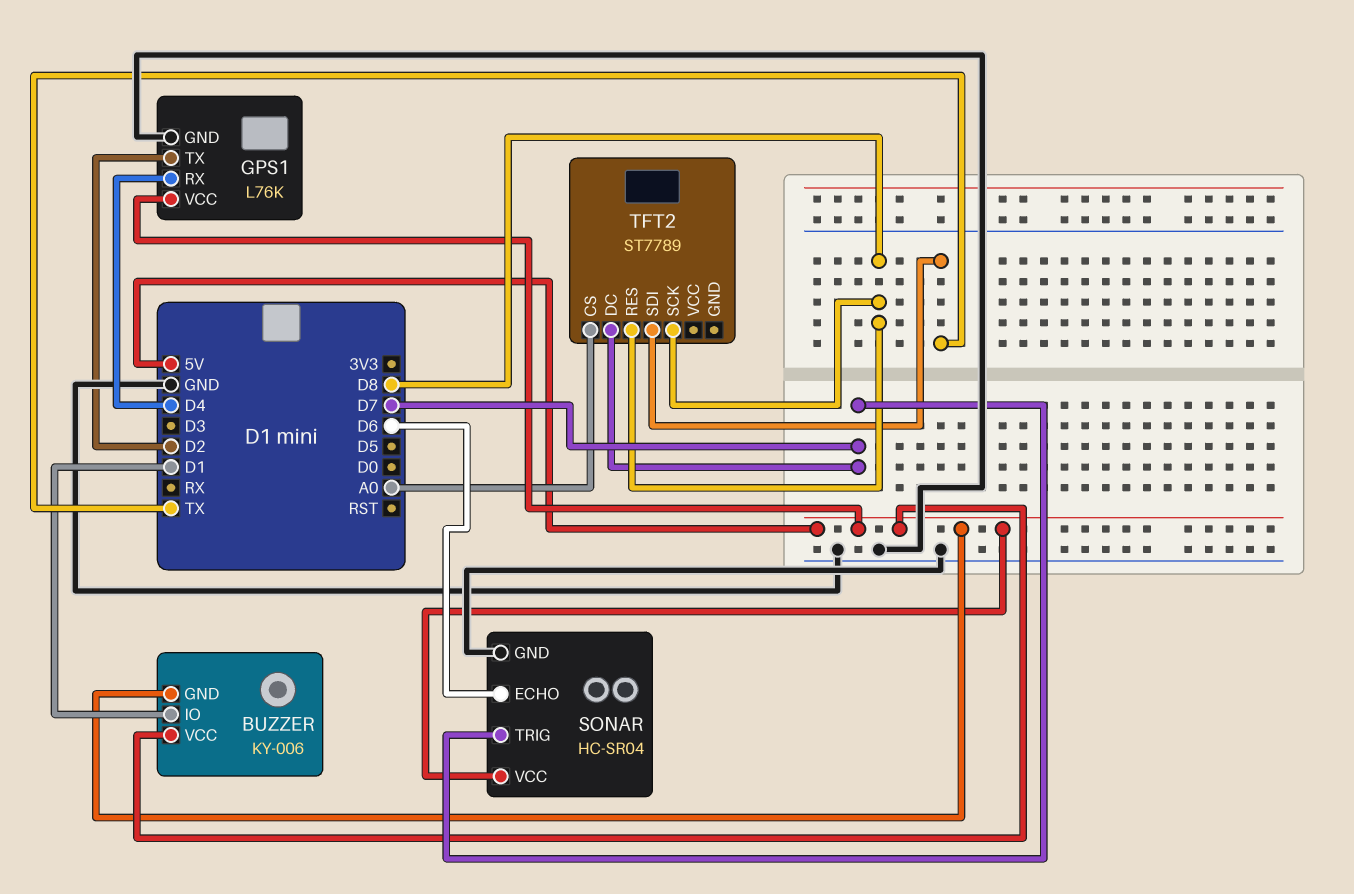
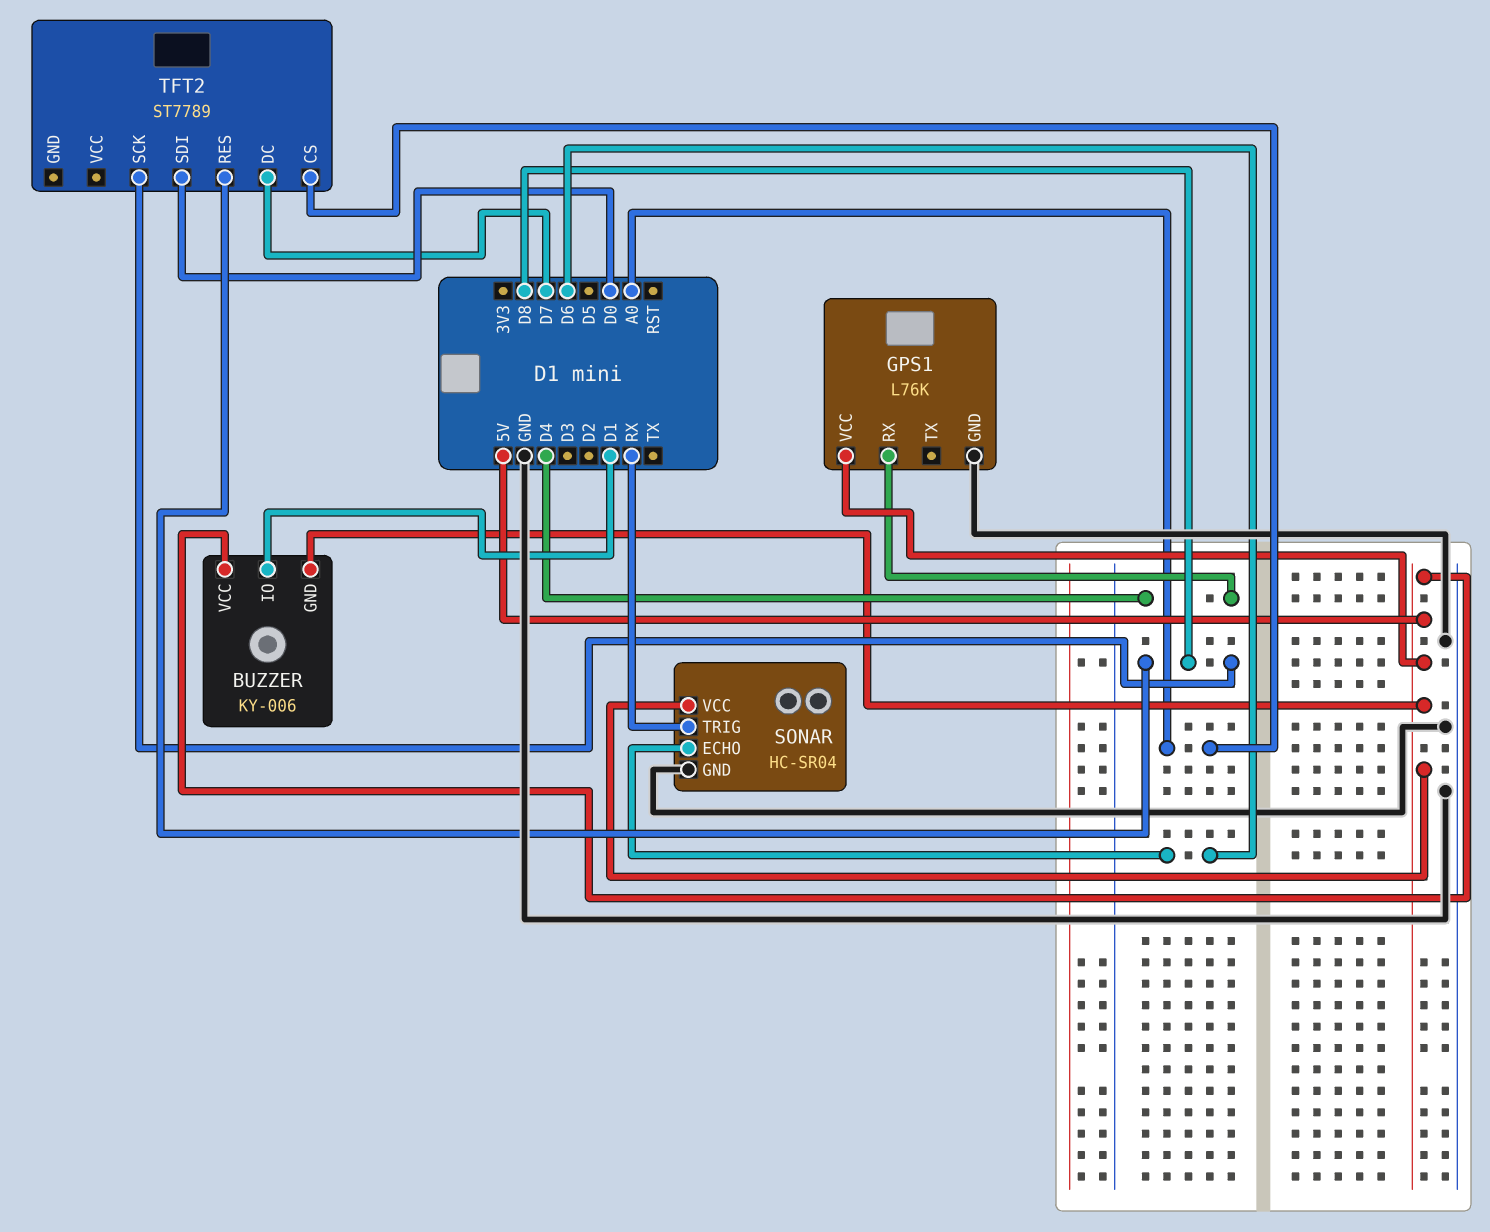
GPS1 pin TX: D2 -> none
SONAR pin TRIG: D7 -> RX
TFT2 pin SDI: TX -> D0

